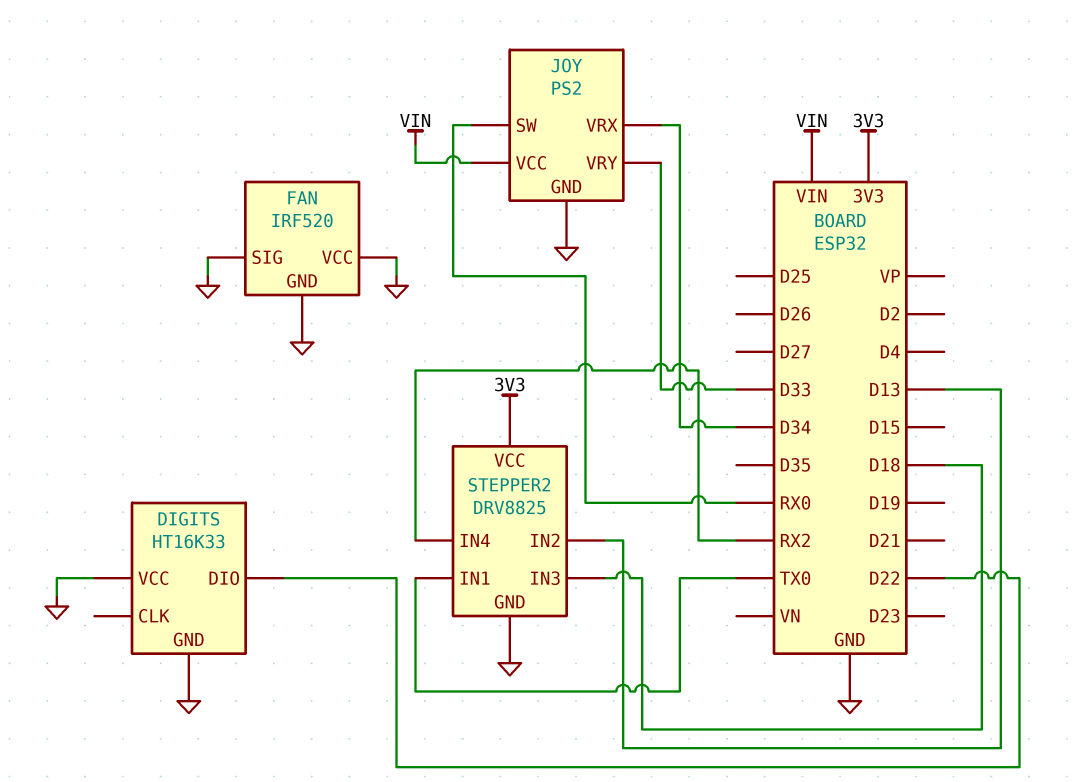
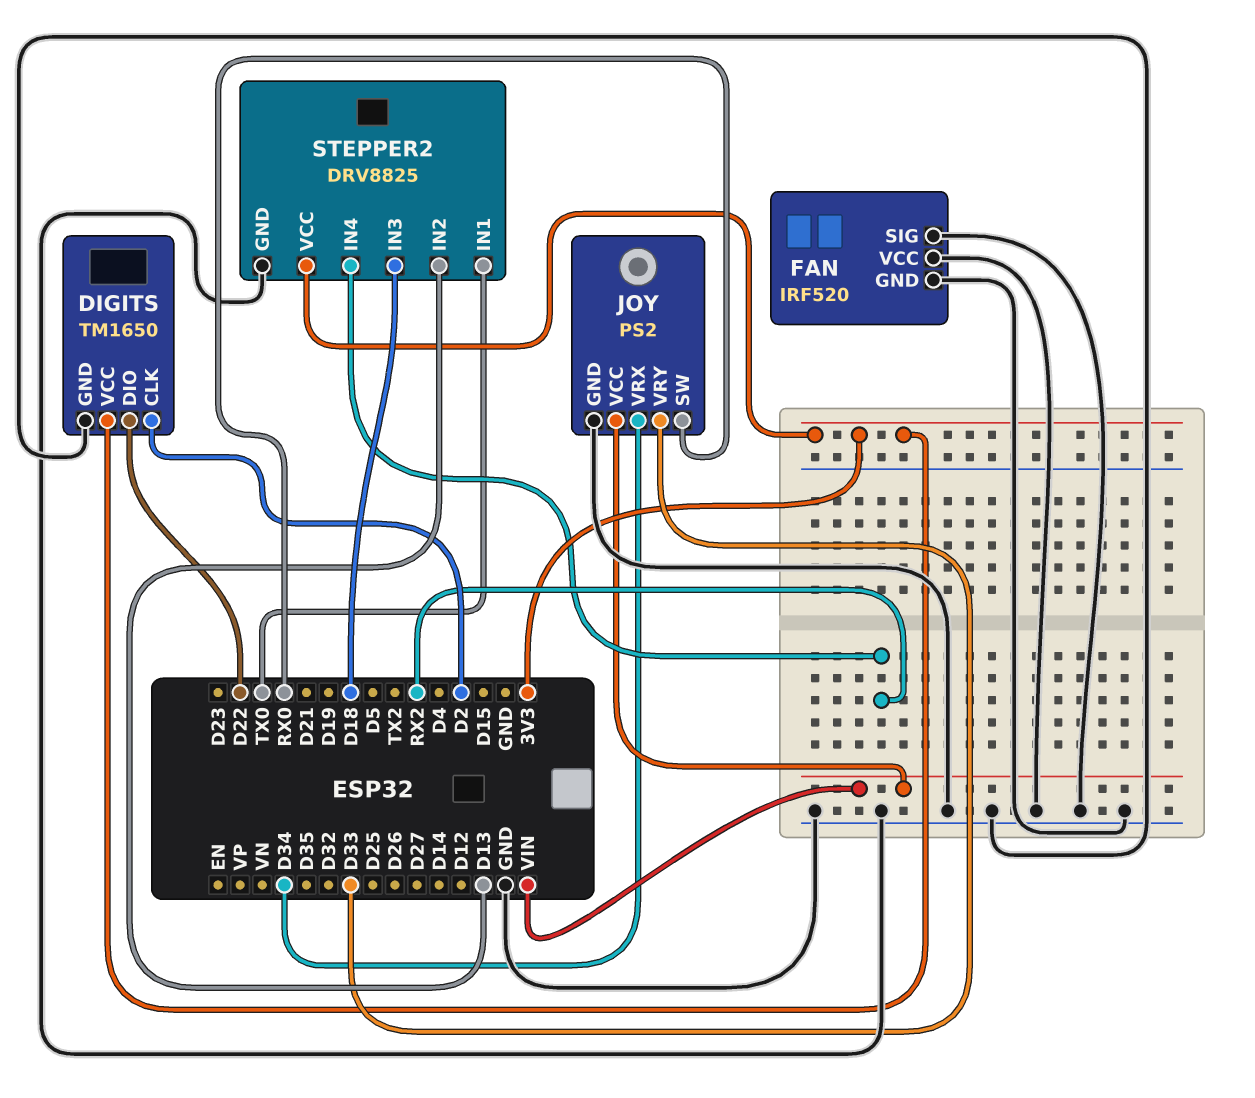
DIGITS: HT16K33 -> TM1650
DIGITS pin CLK: none -> D2
DIGITS pin VCC: GND -> 3V3

